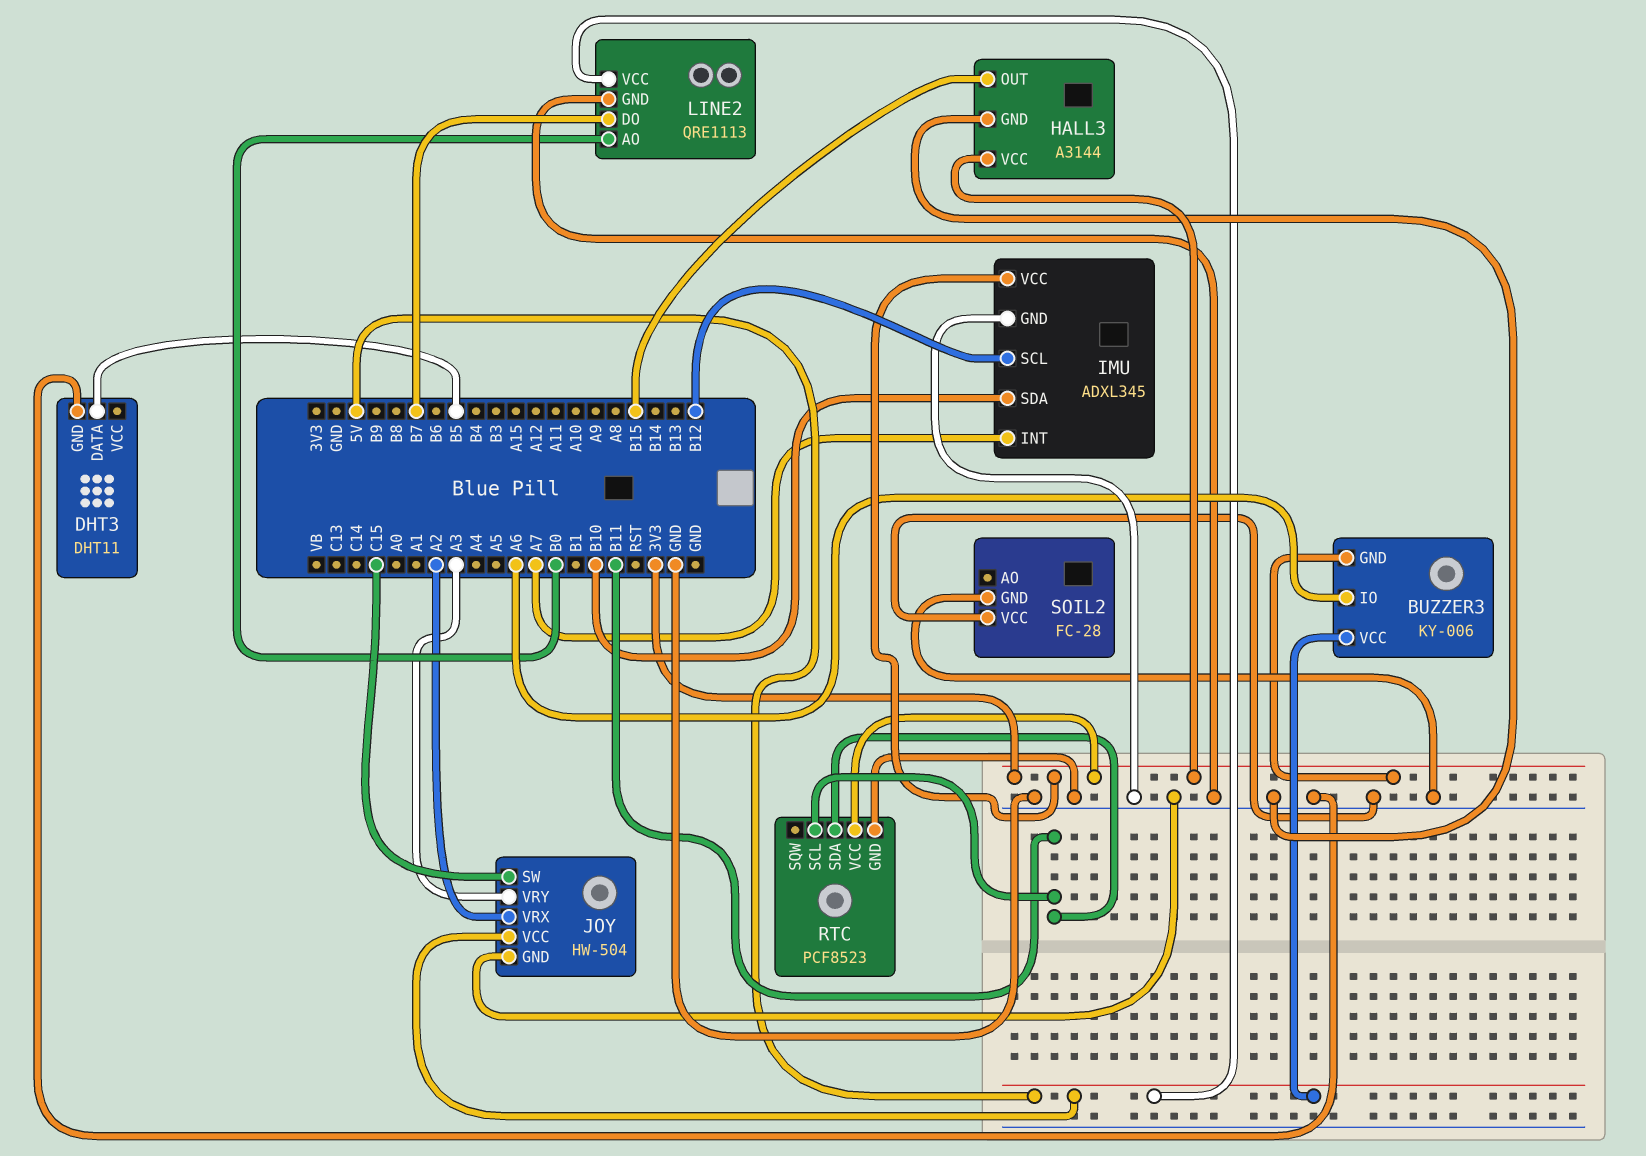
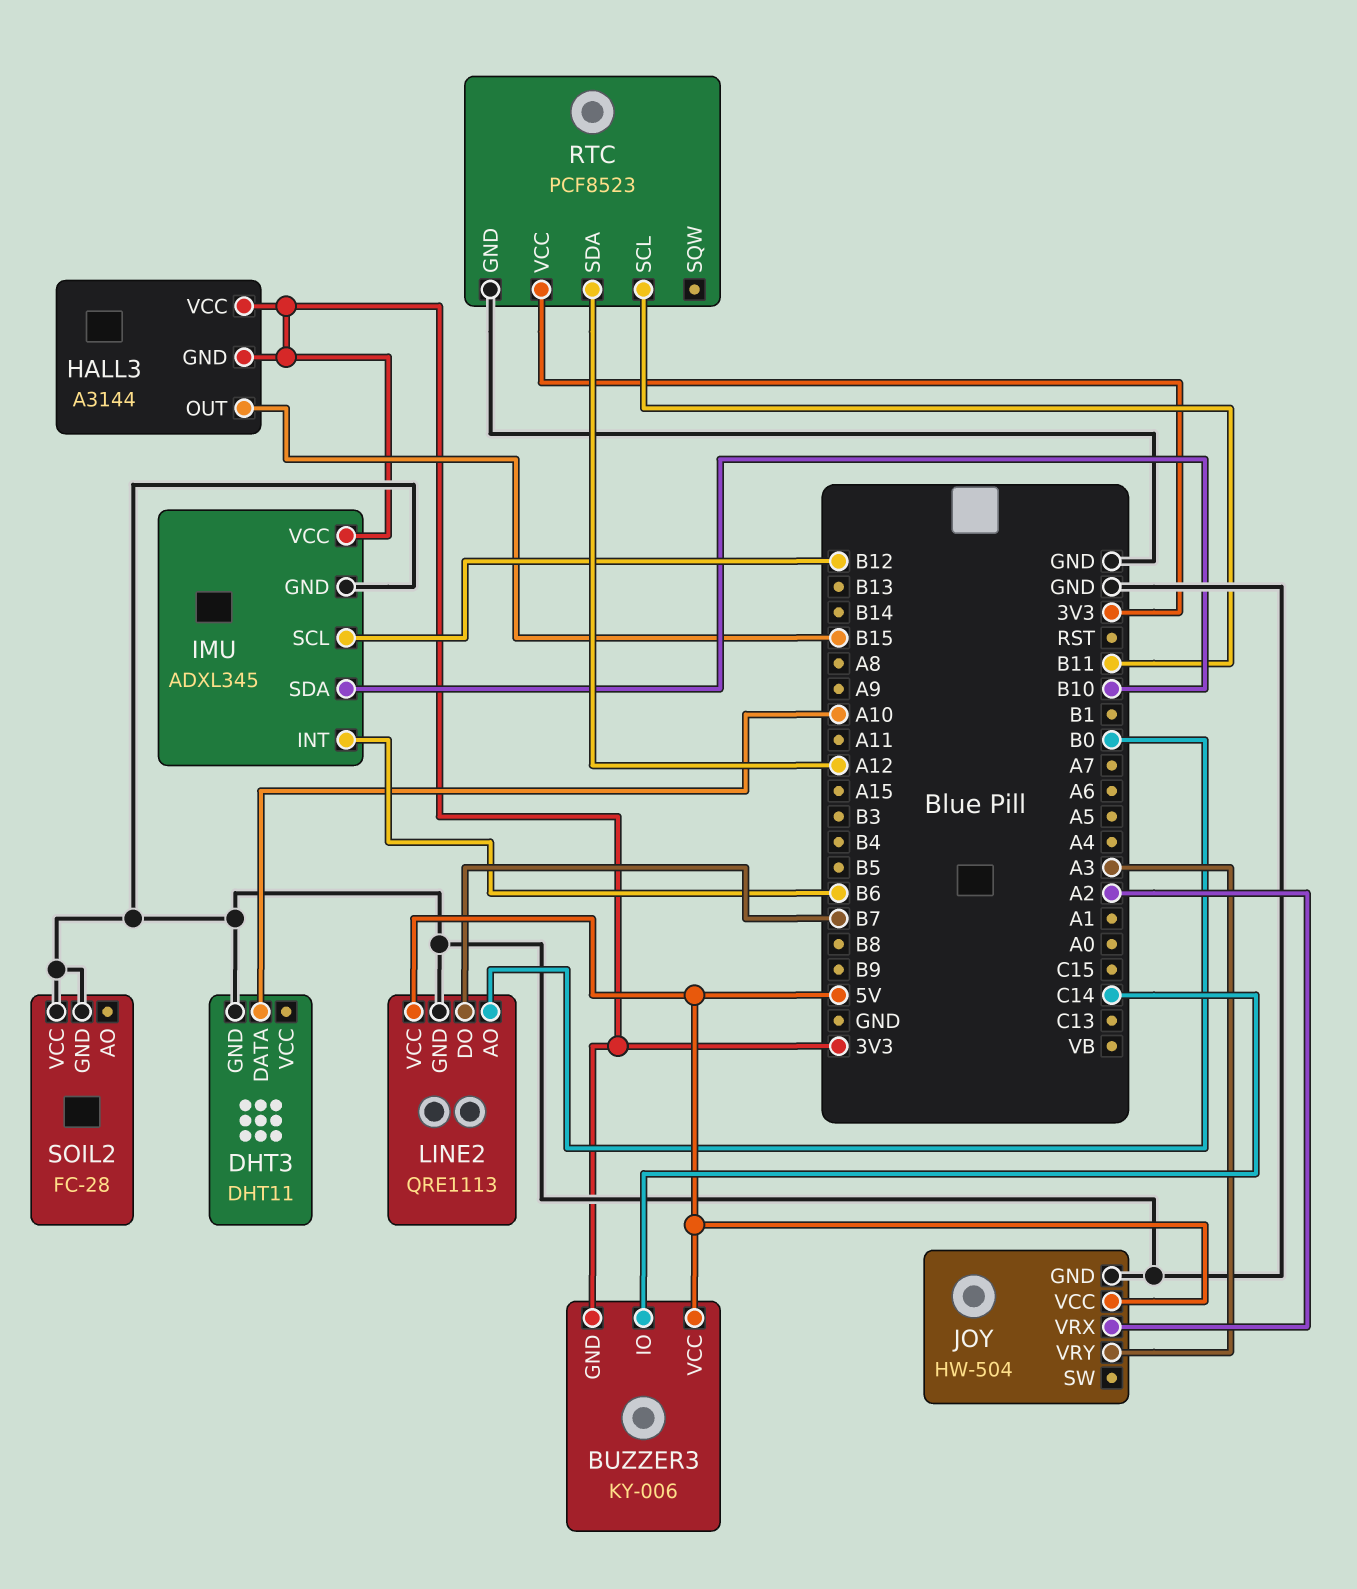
BUZZER3 pin IO: A6 -> C14
DHT3 pin DATA: B5 -> A10
HALL3 pin GND: GND -> 3V3
IMU pin INT: A7 -> B6
JOY pin SW: C15 -> none
RTC pin SDA: B11 -> A12

